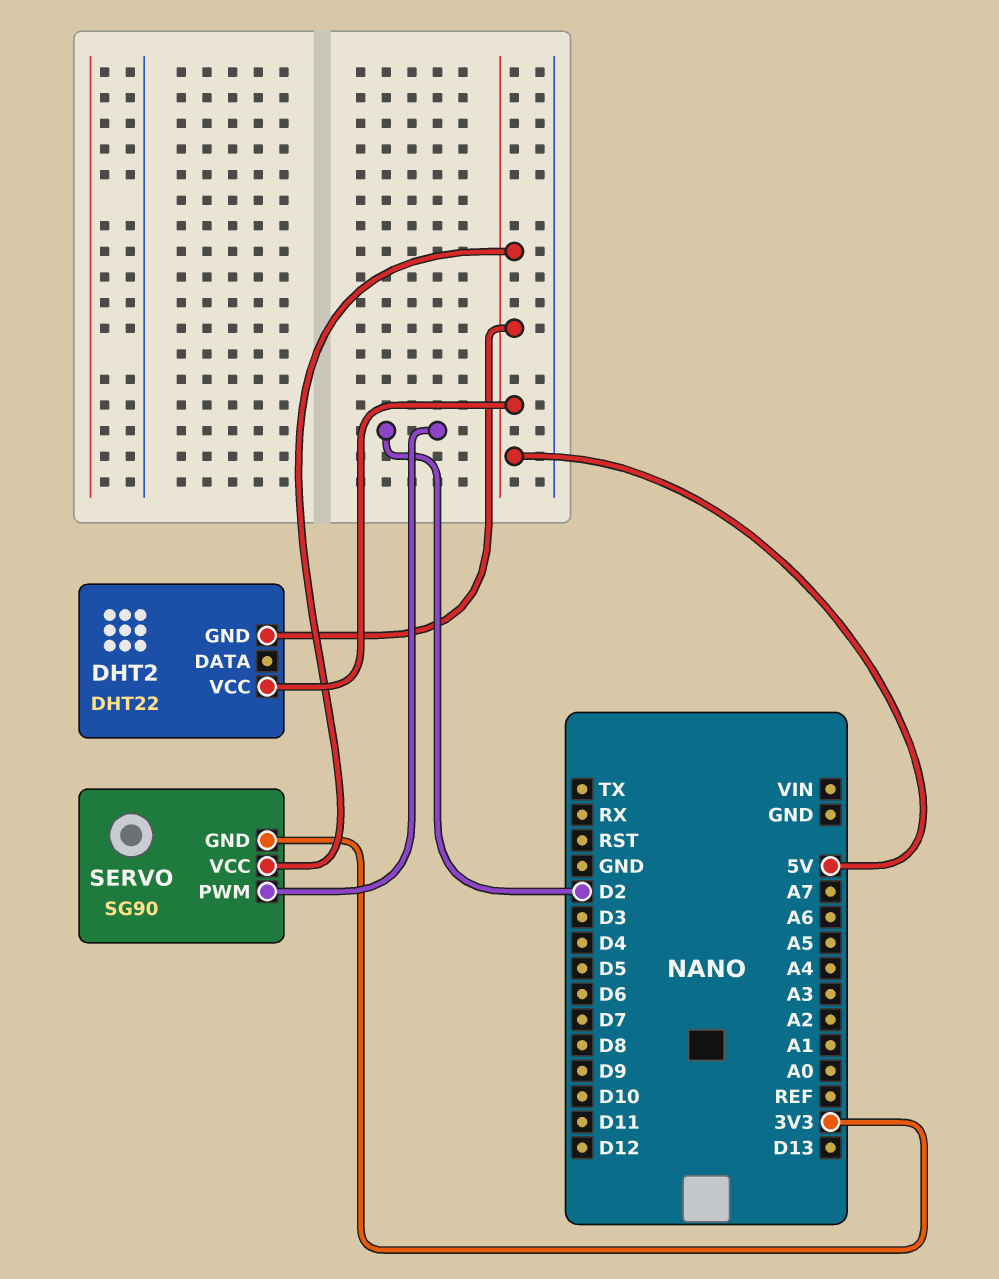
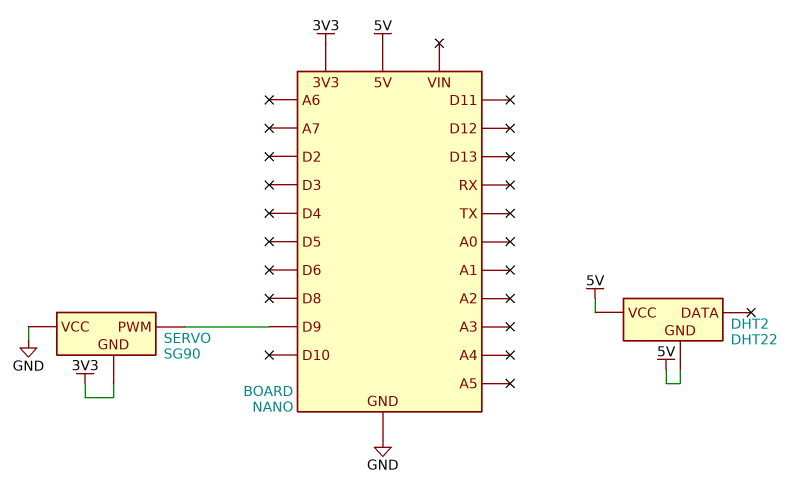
SERVO pin PWM: D2 -> D9
SERVO pin VCC: 5V -> GND

